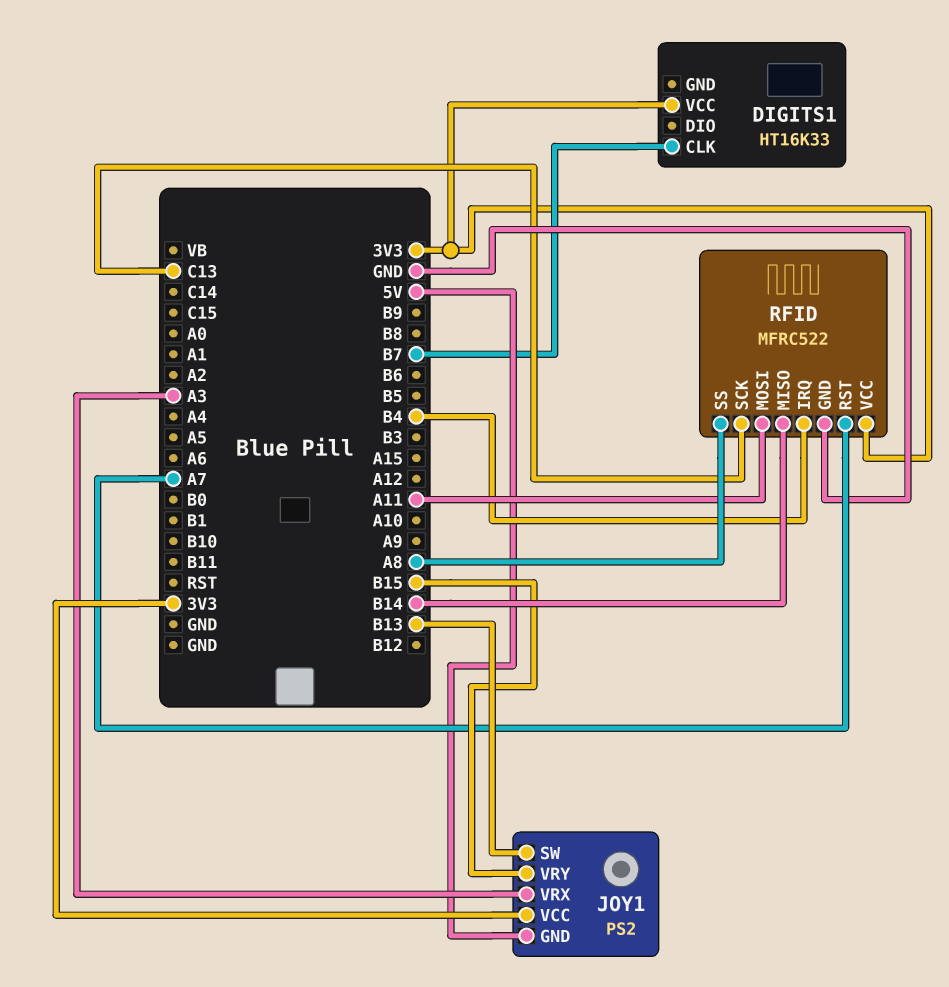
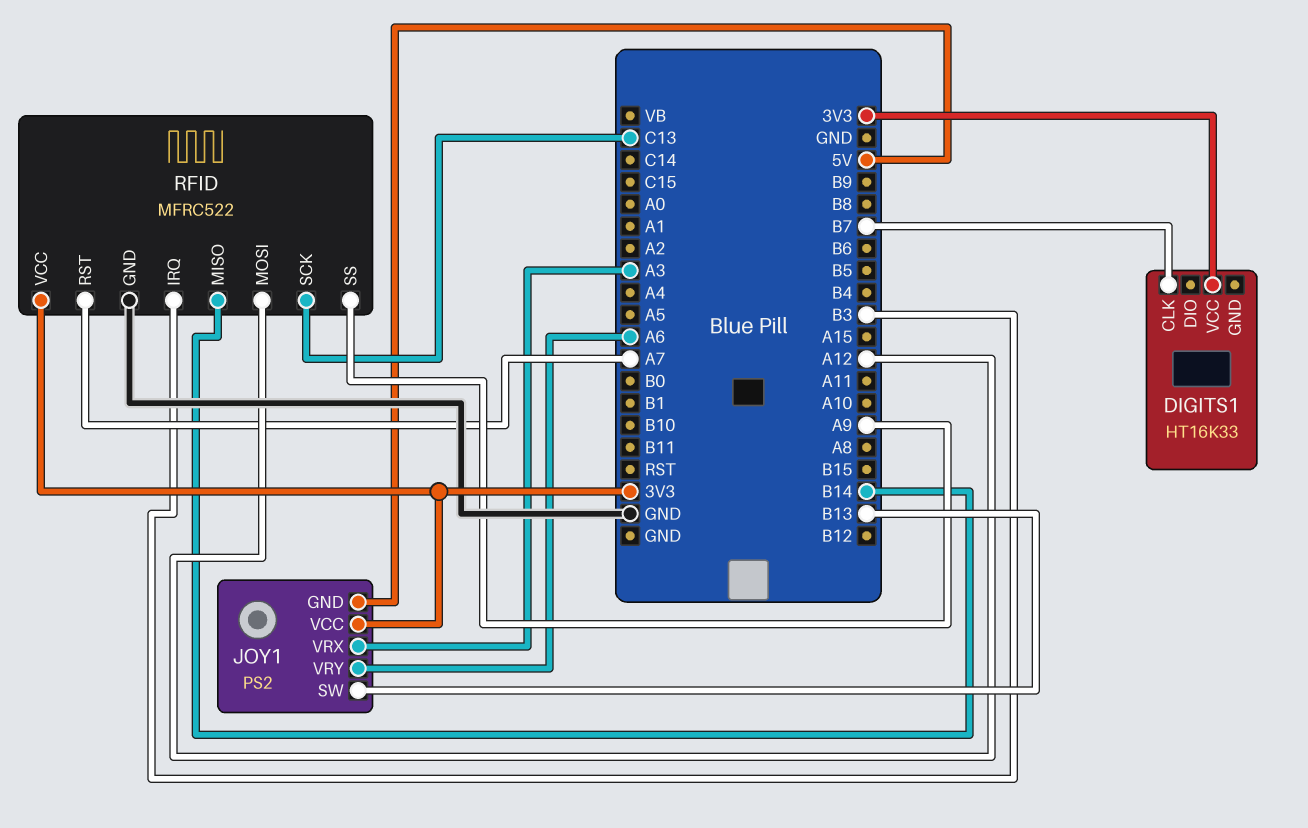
JOY1 pin VRY: B15 -> A6
RFID pin IRQ: B4 -> B3
RFID pin MOSI: A11 -> A12
RFID pin SS: A8 -> A9

